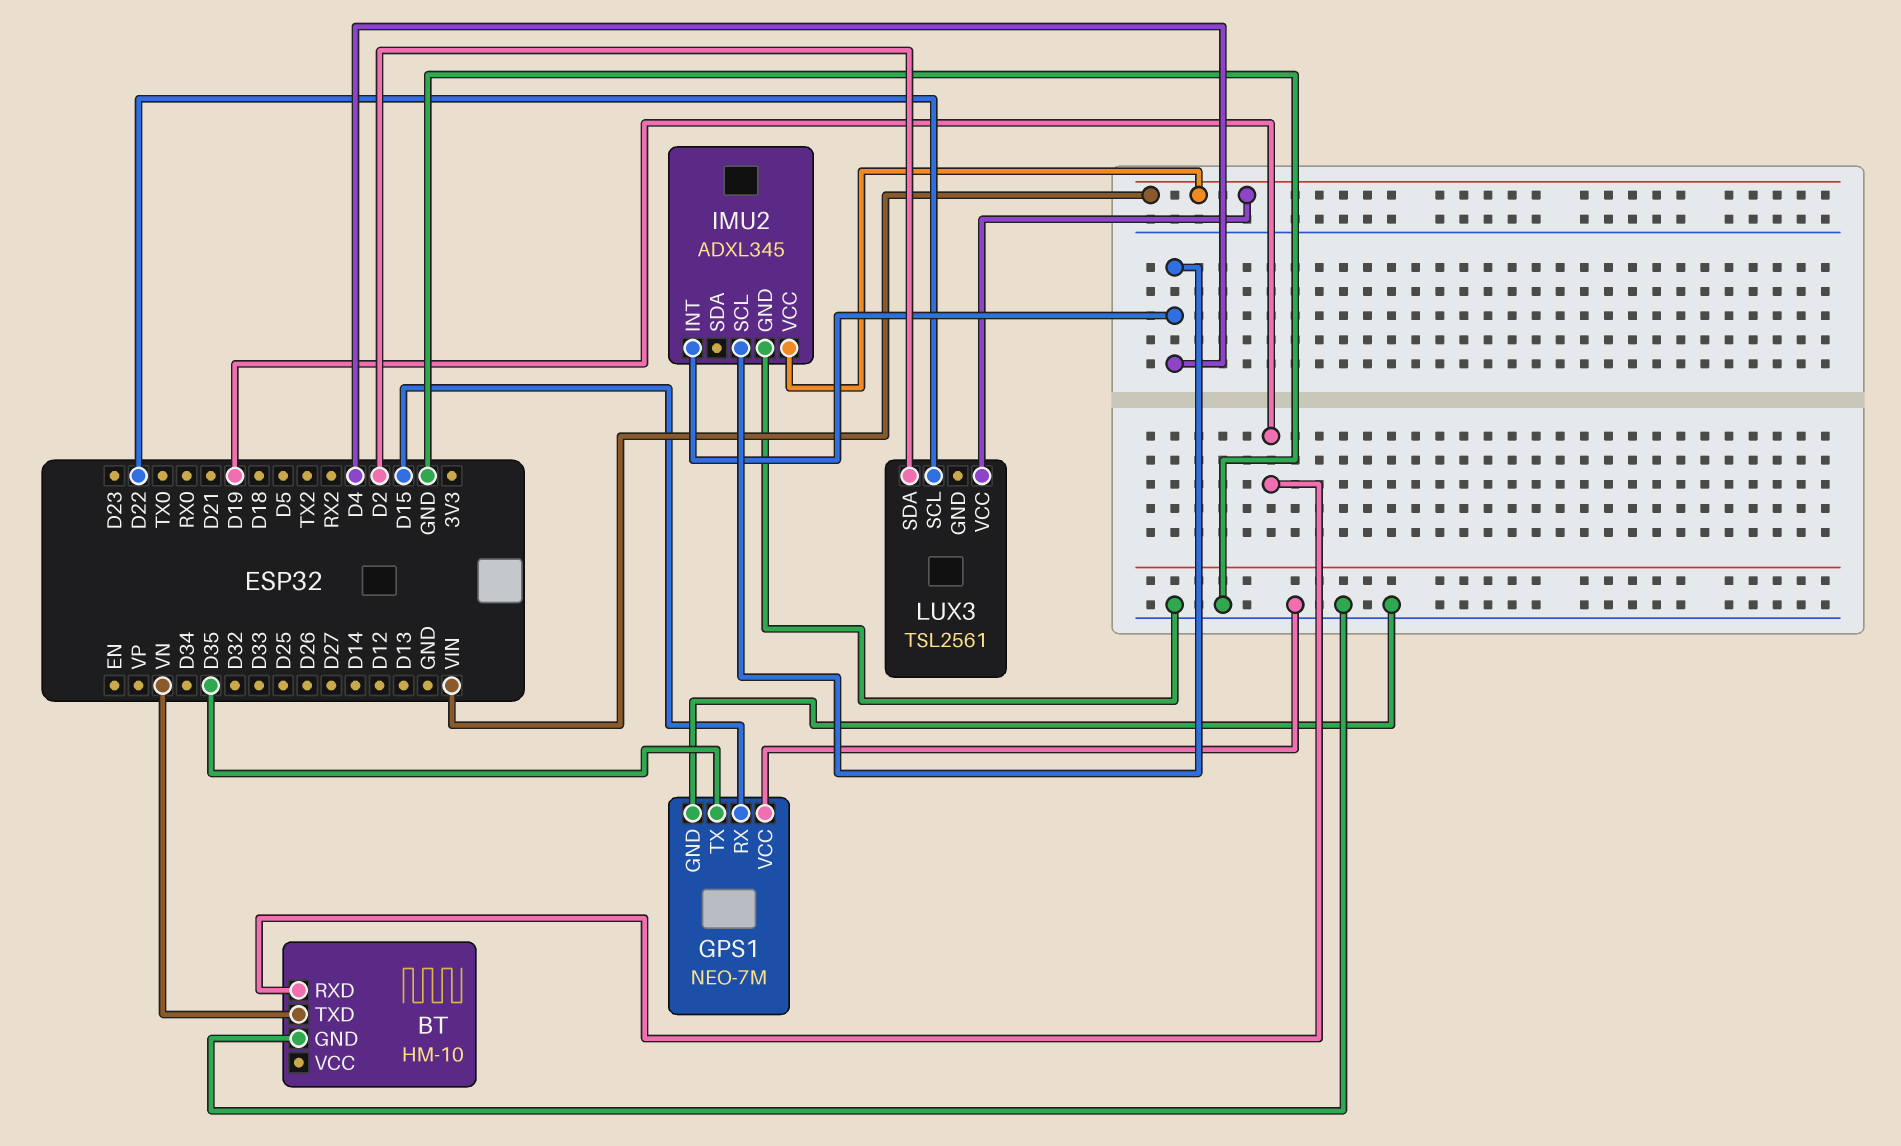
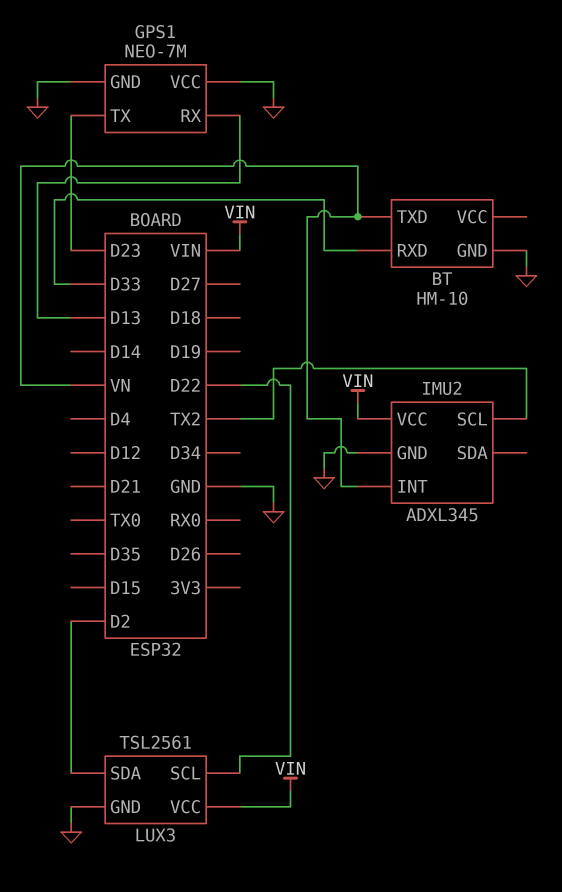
BT pin RXD: D19 -> D33
GPS1 pin RX: D15 -> D13
GPS1 pin TX: D35 -> D23
IMU2 pin INT: D4 -> VN
IMU2 pin SCL: D4 -> TX2
LUX3 pin GND: none -> GND

